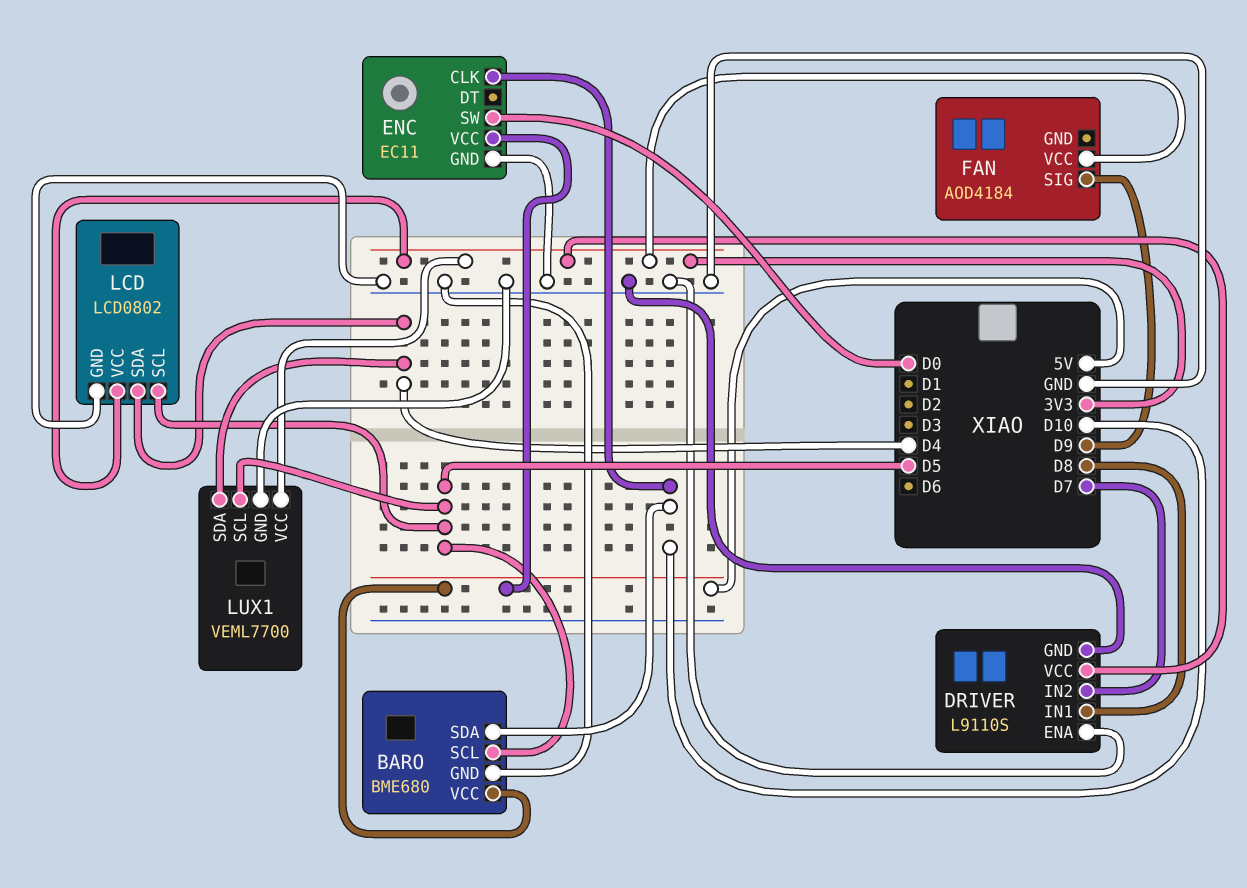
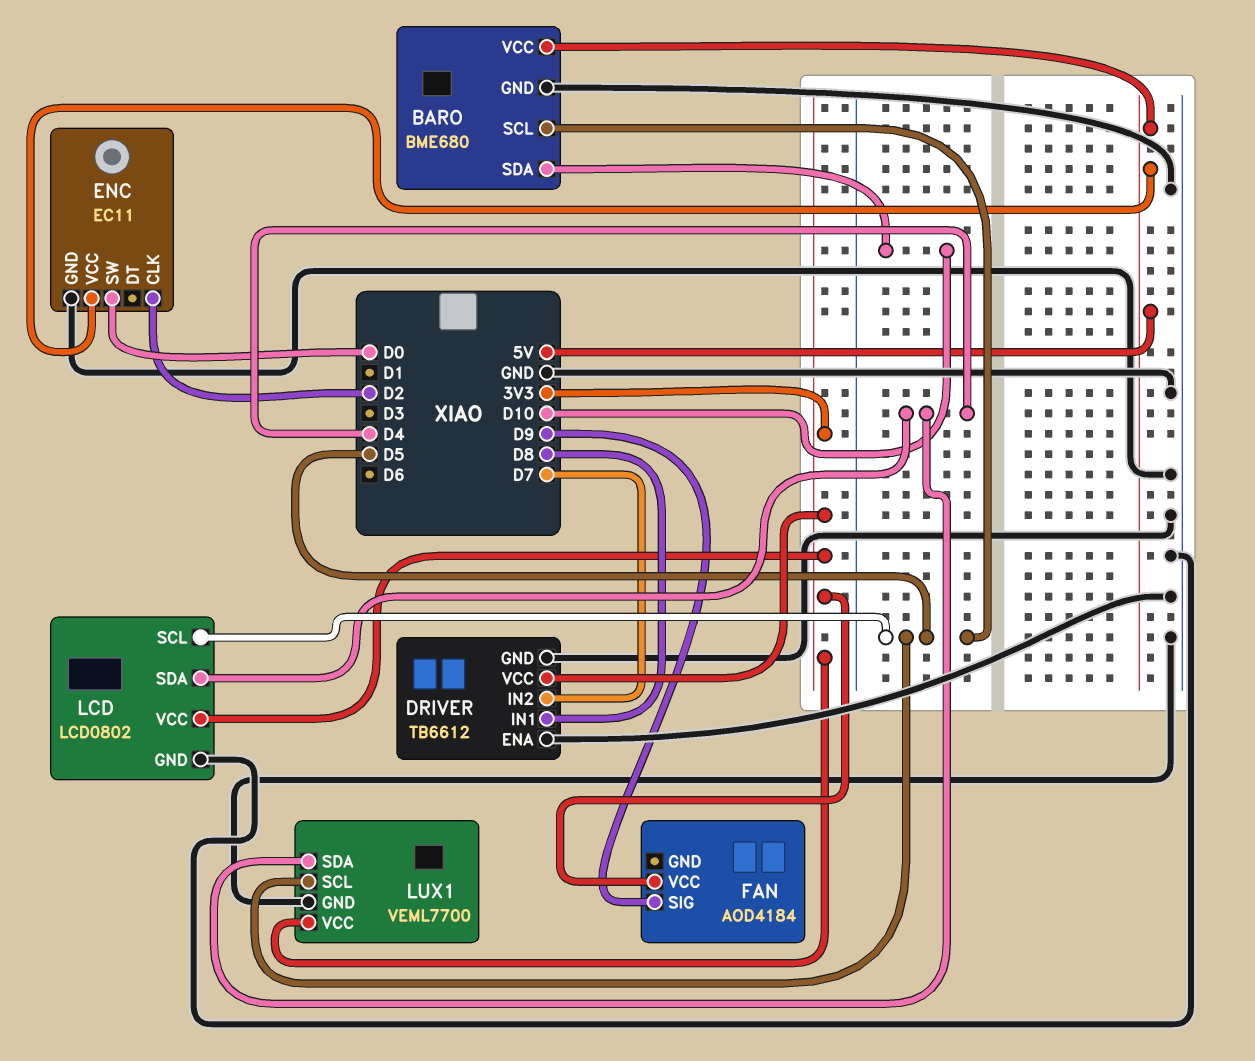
DRIVER: L9110S -> TB6612
ENC pin CLK: D10 -> D2

